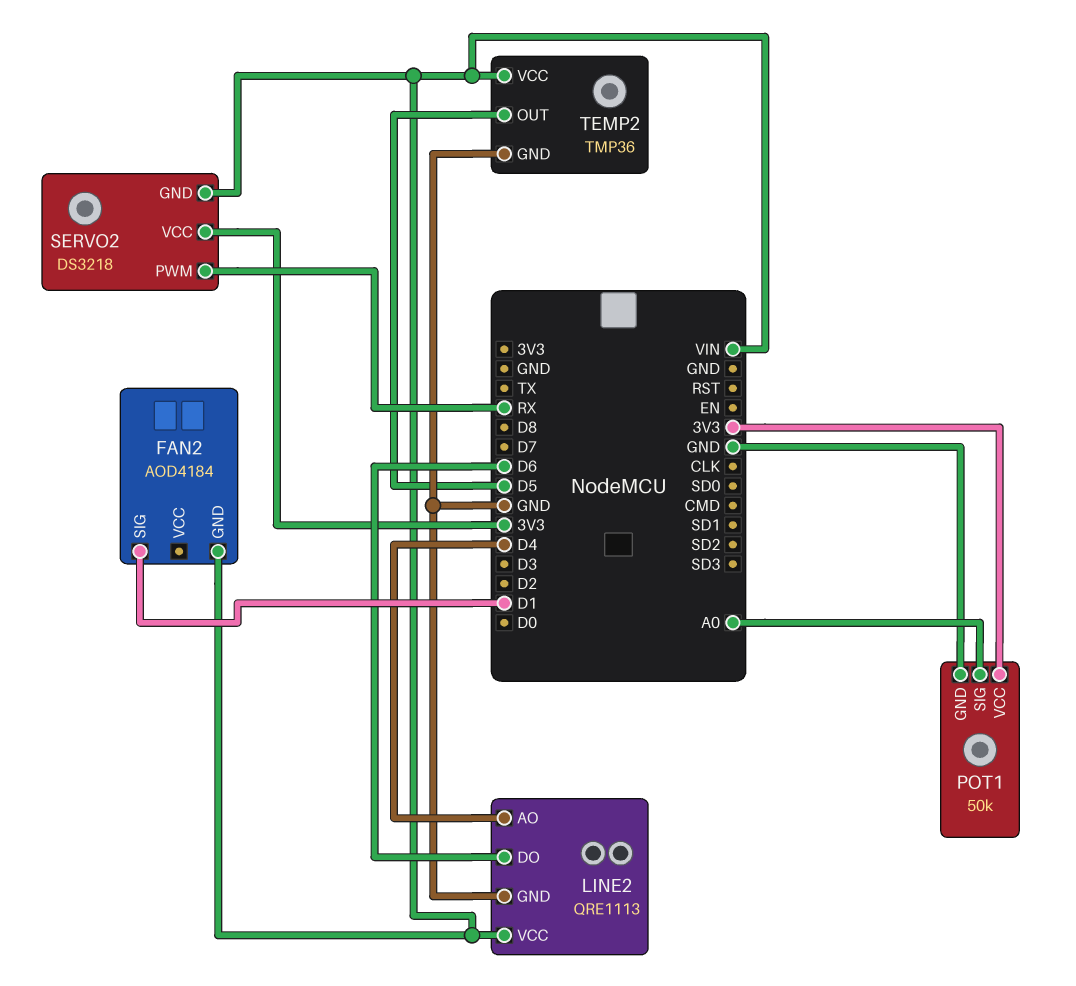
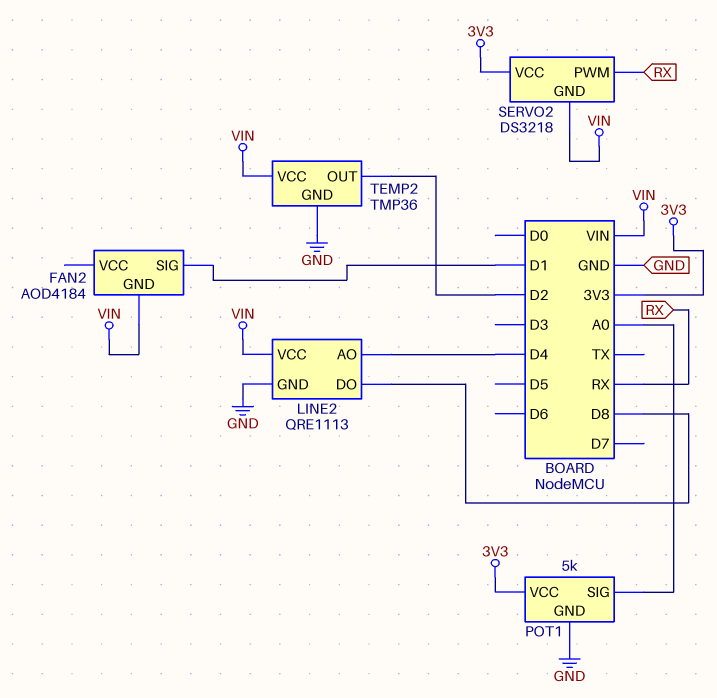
LINE2 pin DO: D6 -> D8
POT1: 50k -> 5k
TEMP2 pin OUT: D5 -> D2

